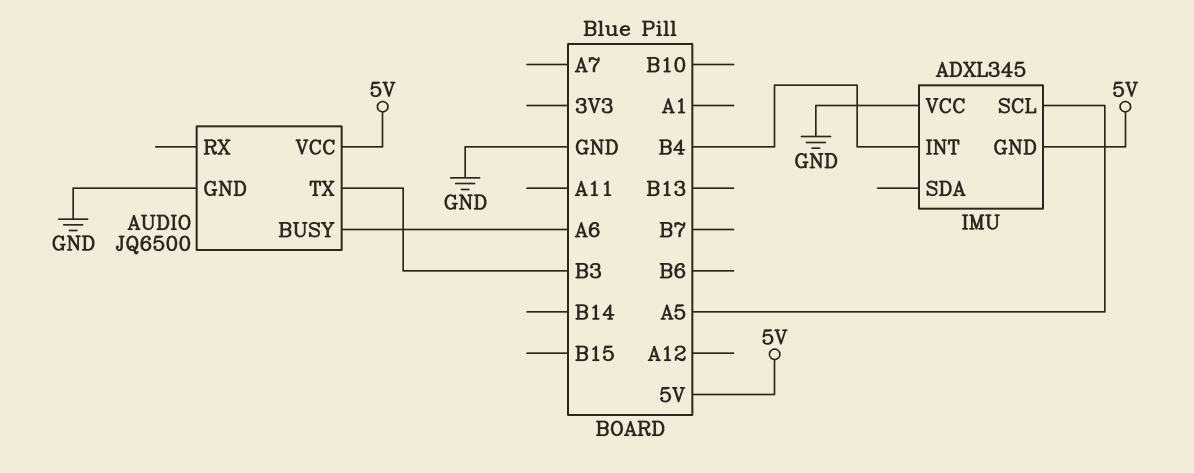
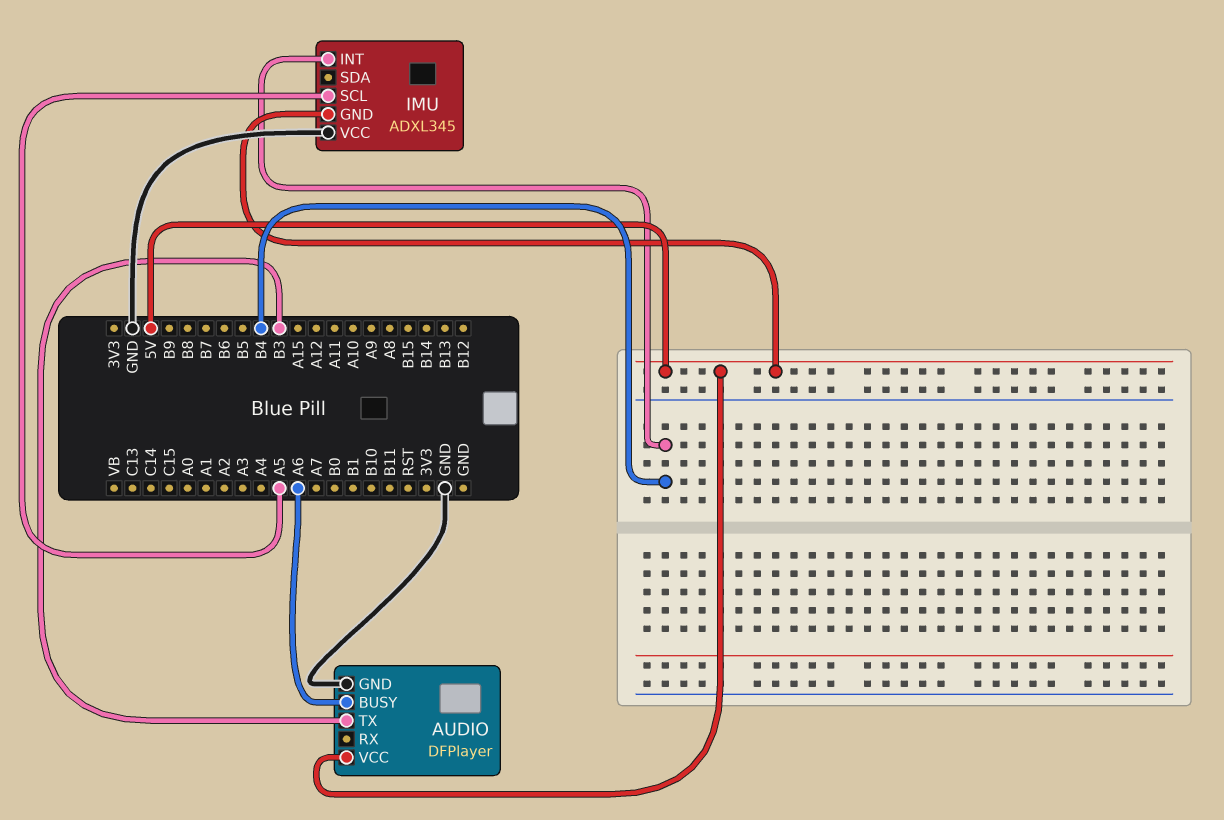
AUDIO: JQ6500 -> DFPlayer

